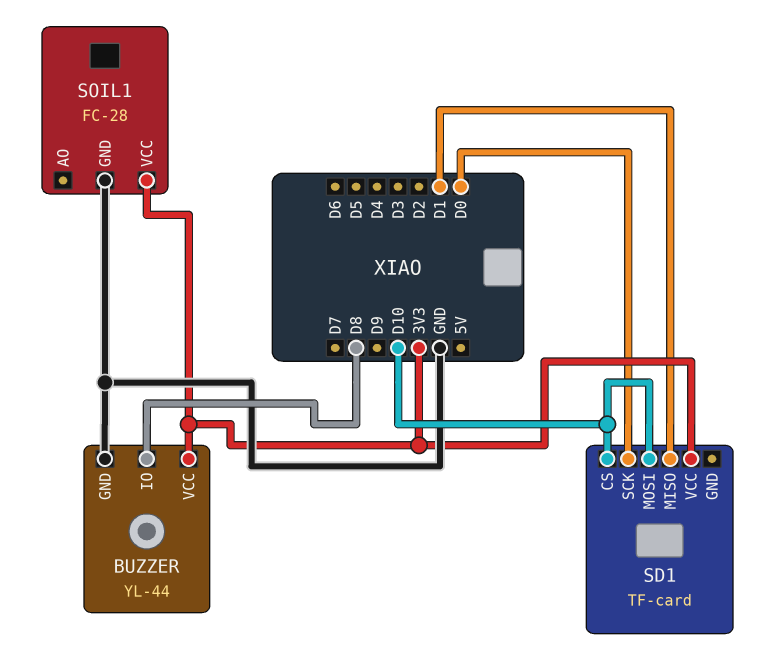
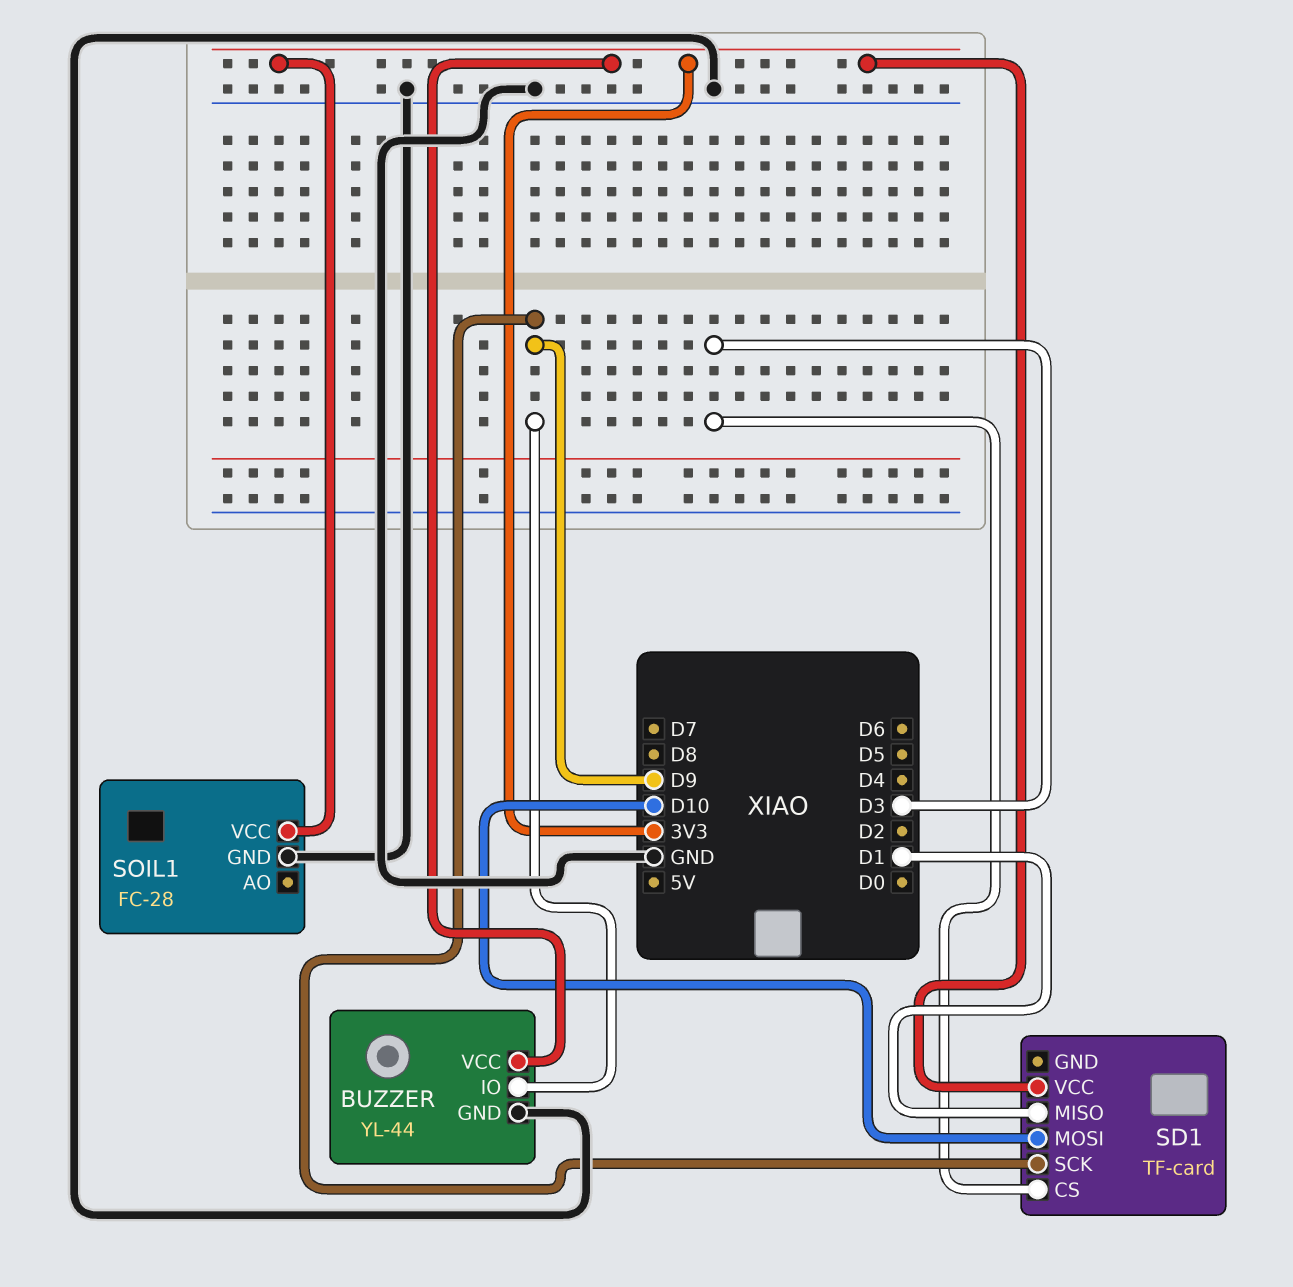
BUZZER pin IO: D8 -> D9
SD1 pin CS: D10 -> D3
SD1 pin SCK: D0 -> D9

